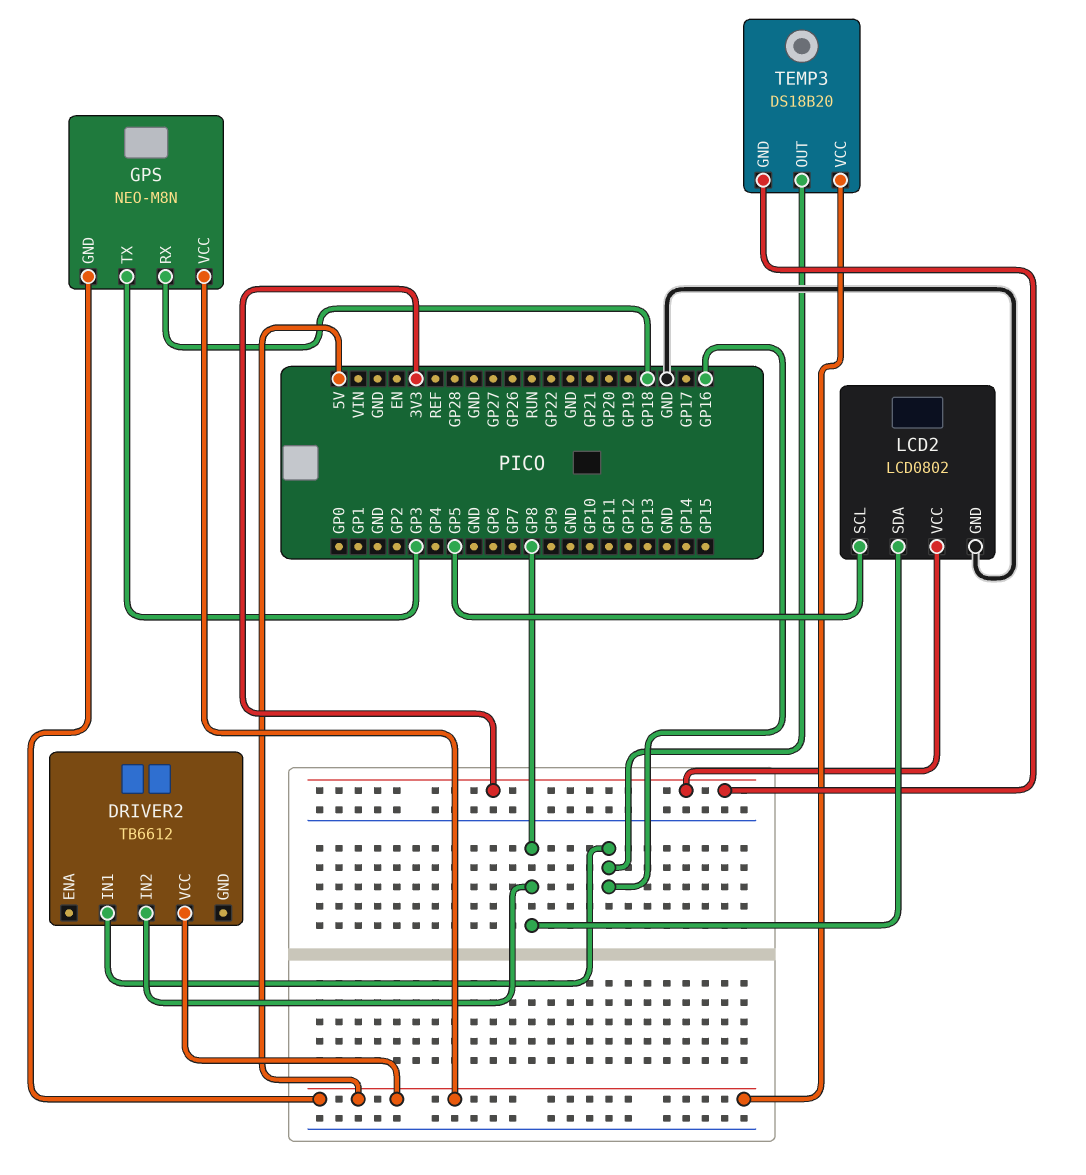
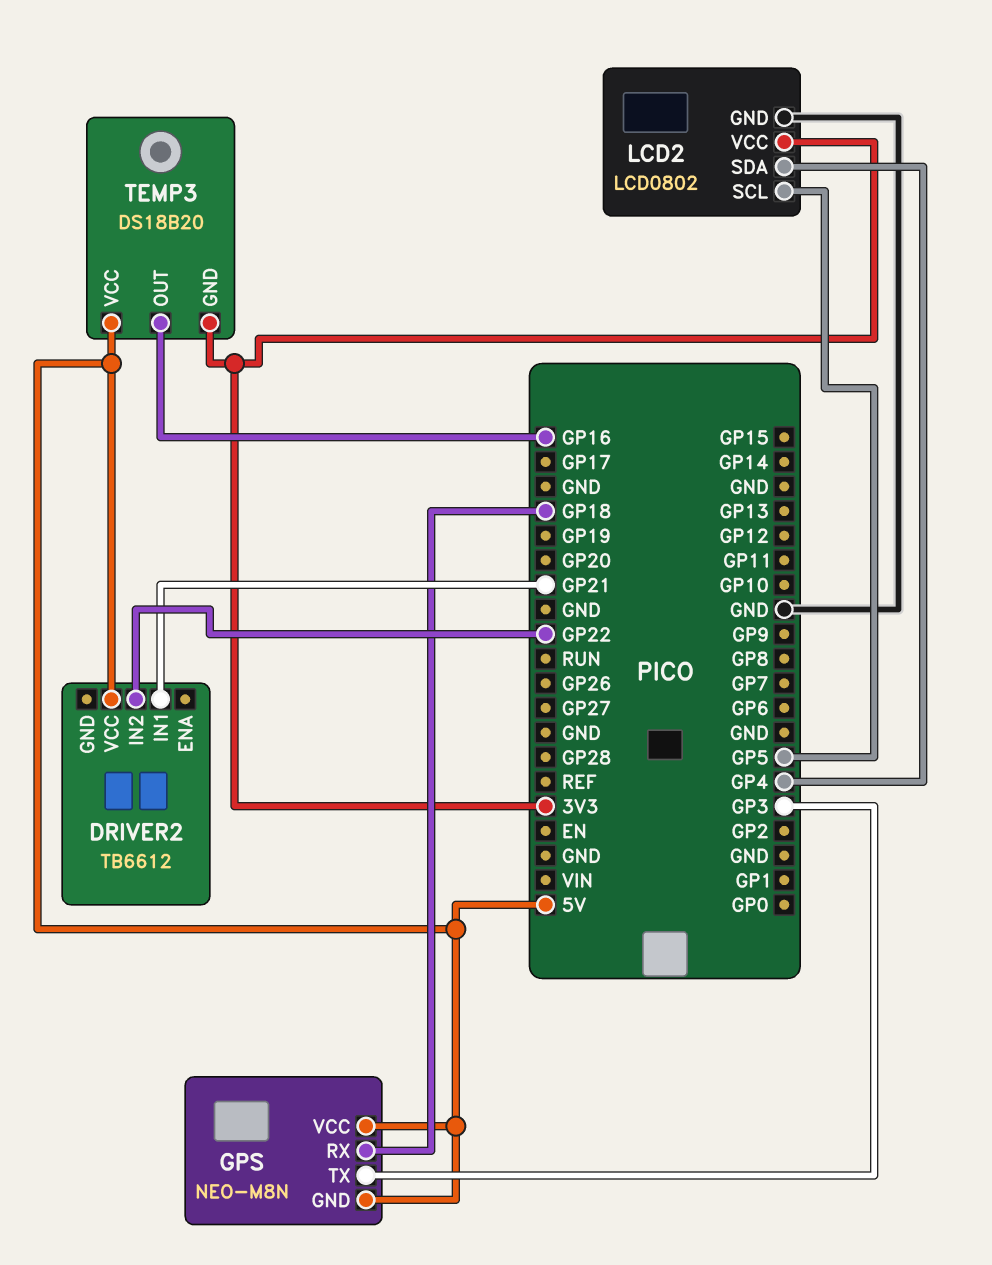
DRIVER2 pin IN1: GP16 -> GP21
DRIVER2 pin IN2: GP8 -> GP22
LCD2 pin SDA: GP8 -> GP4

